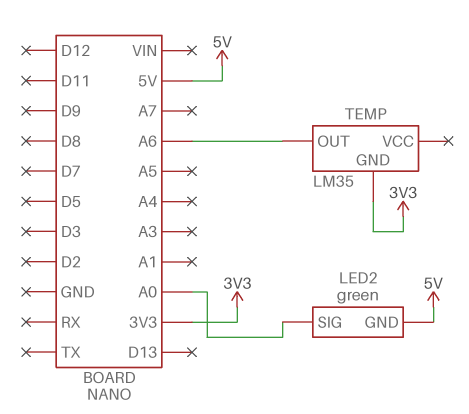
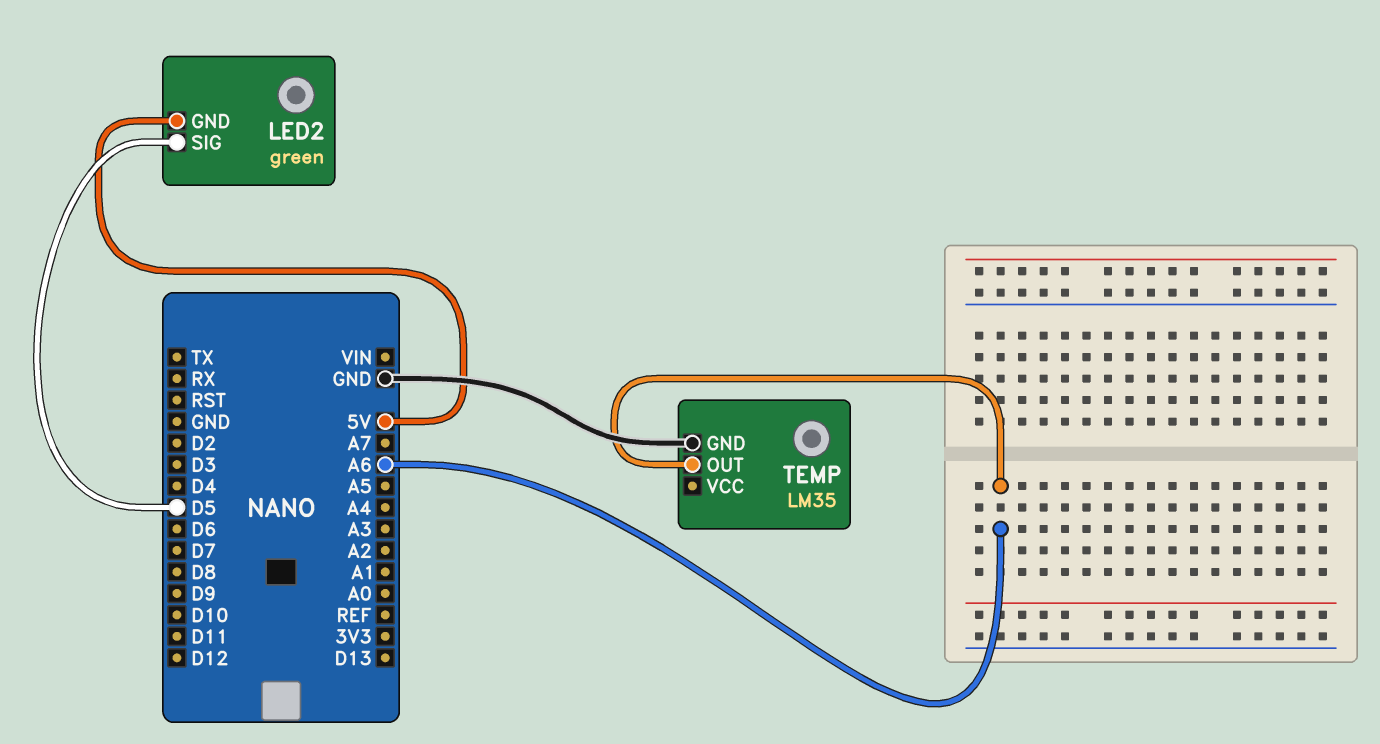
LED2 pin SIG: A0 -> D5
TEMP pin GND: 3V3 -> GND

